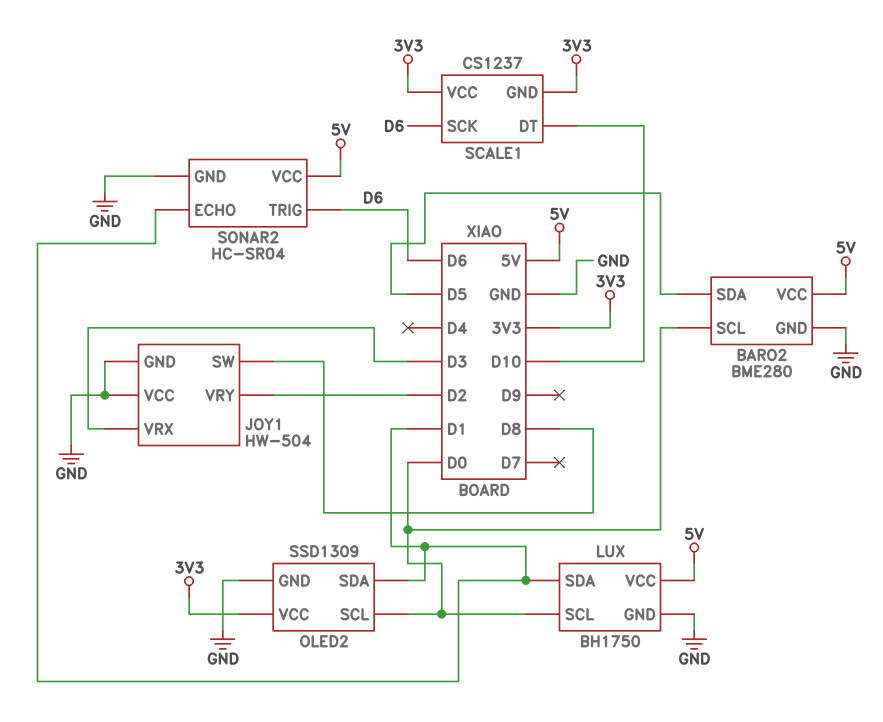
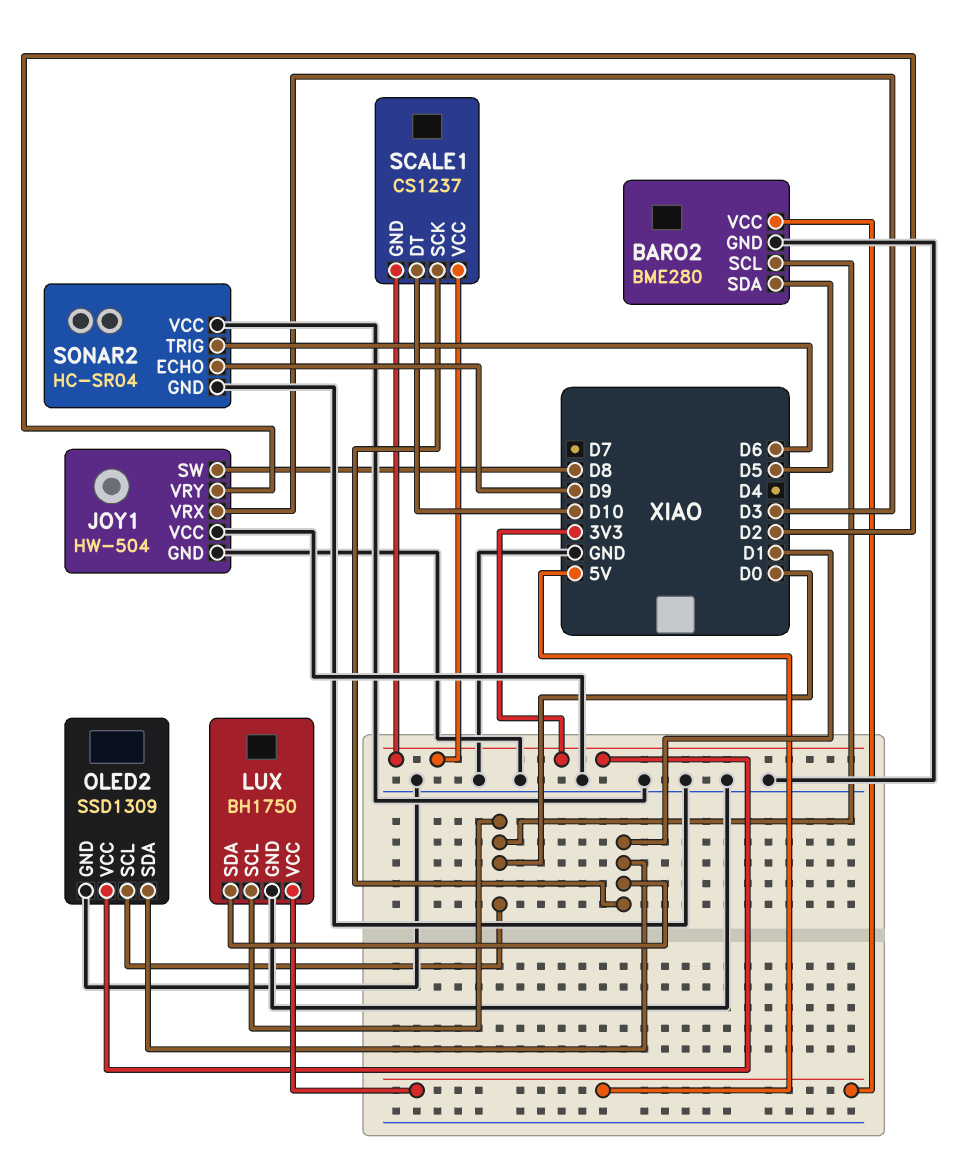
SCALE1 pin SCK: D6 -> D1
SONAR2 pin ECHO: D1 -> D9
SONAR2 pin VCC: 5V -> GND

